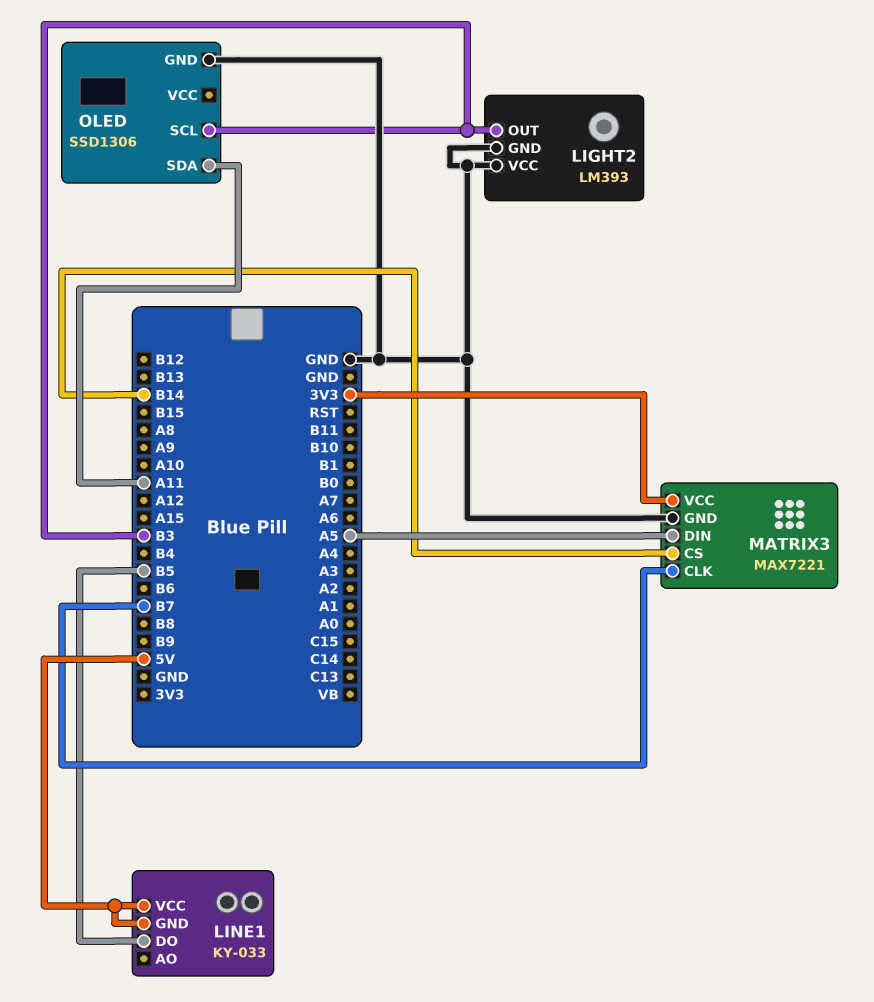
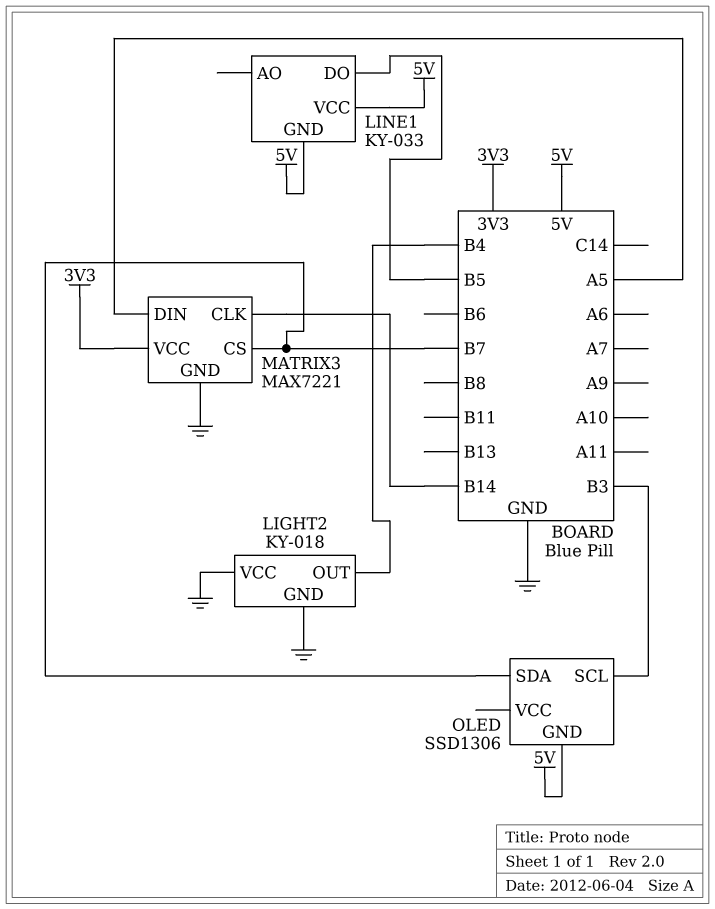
LIGHT2: LM393 -> KY-018
LIGHT2 pin OUT: B3 -> B4
MATRIX3 pin CLK: B7 -> B14
MATRIX3 pin CS: B14 -> B7
OLED pin GND: GND -> 5V
OLED pin SDA: A11 -> B7

